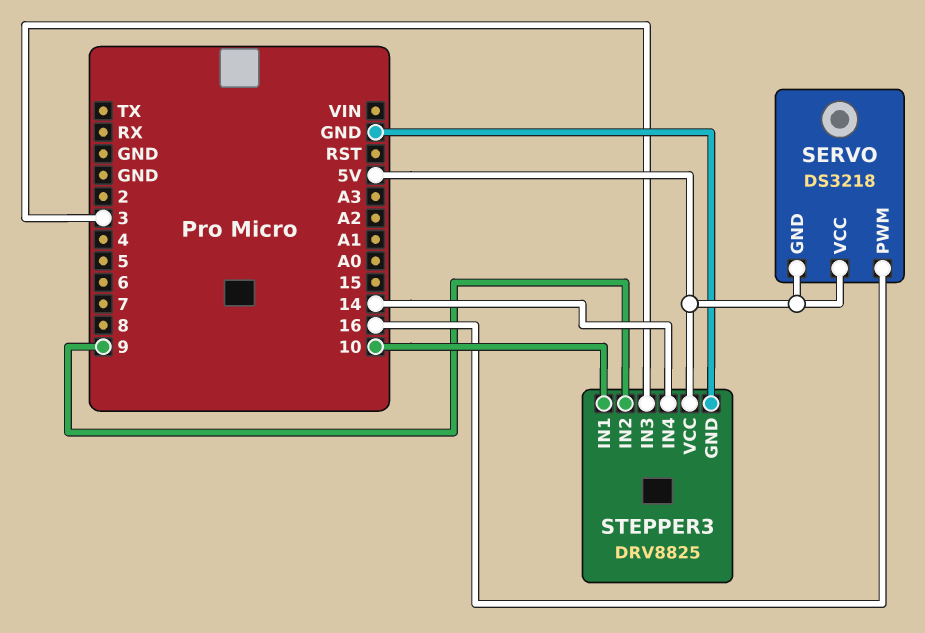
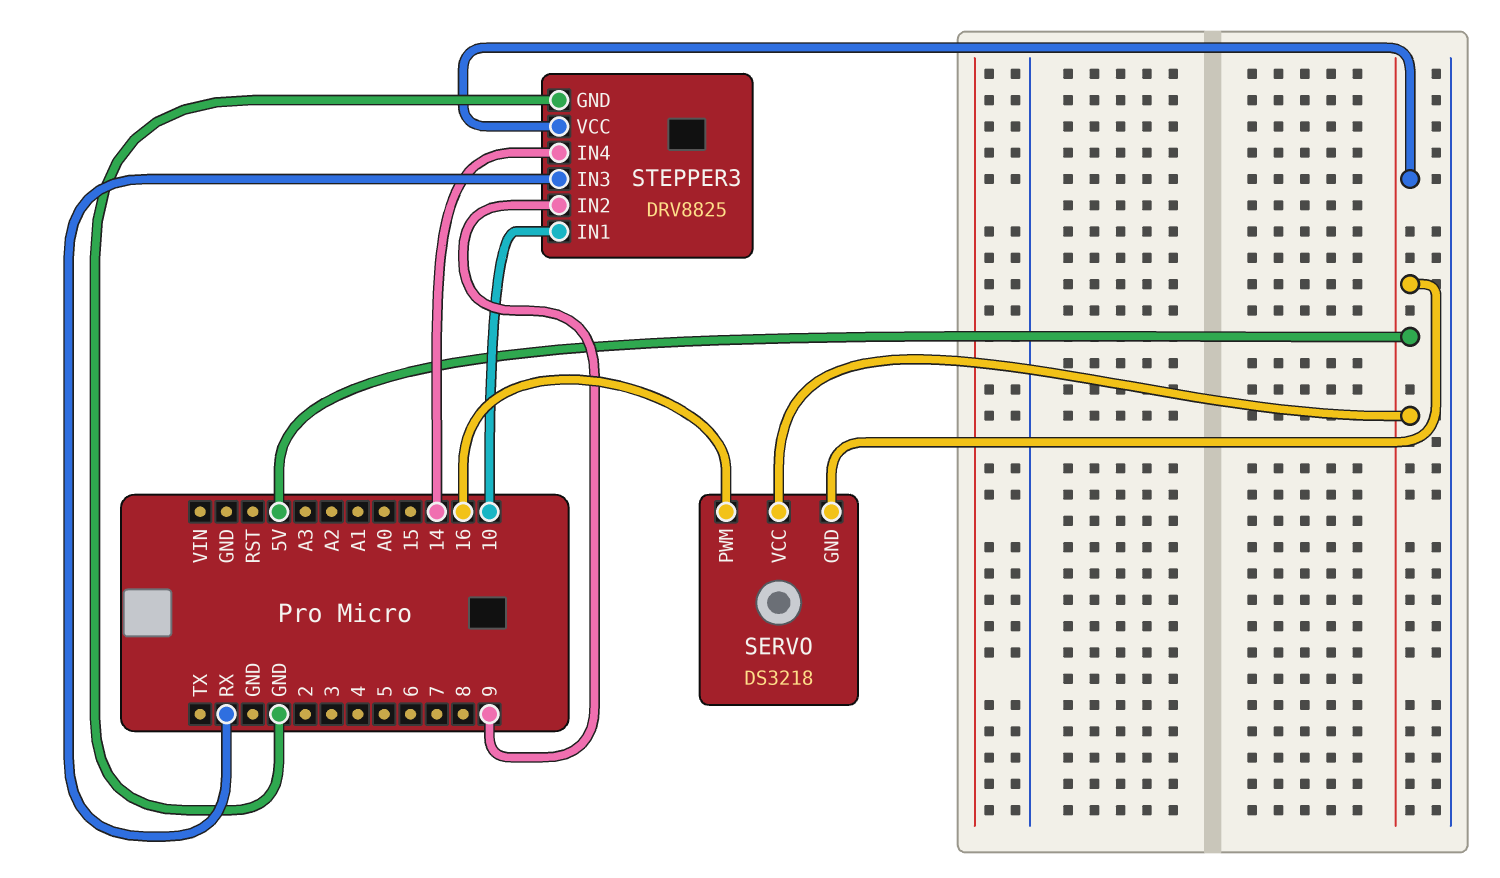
STEPPER3 pin IN3: 3 -> RX

